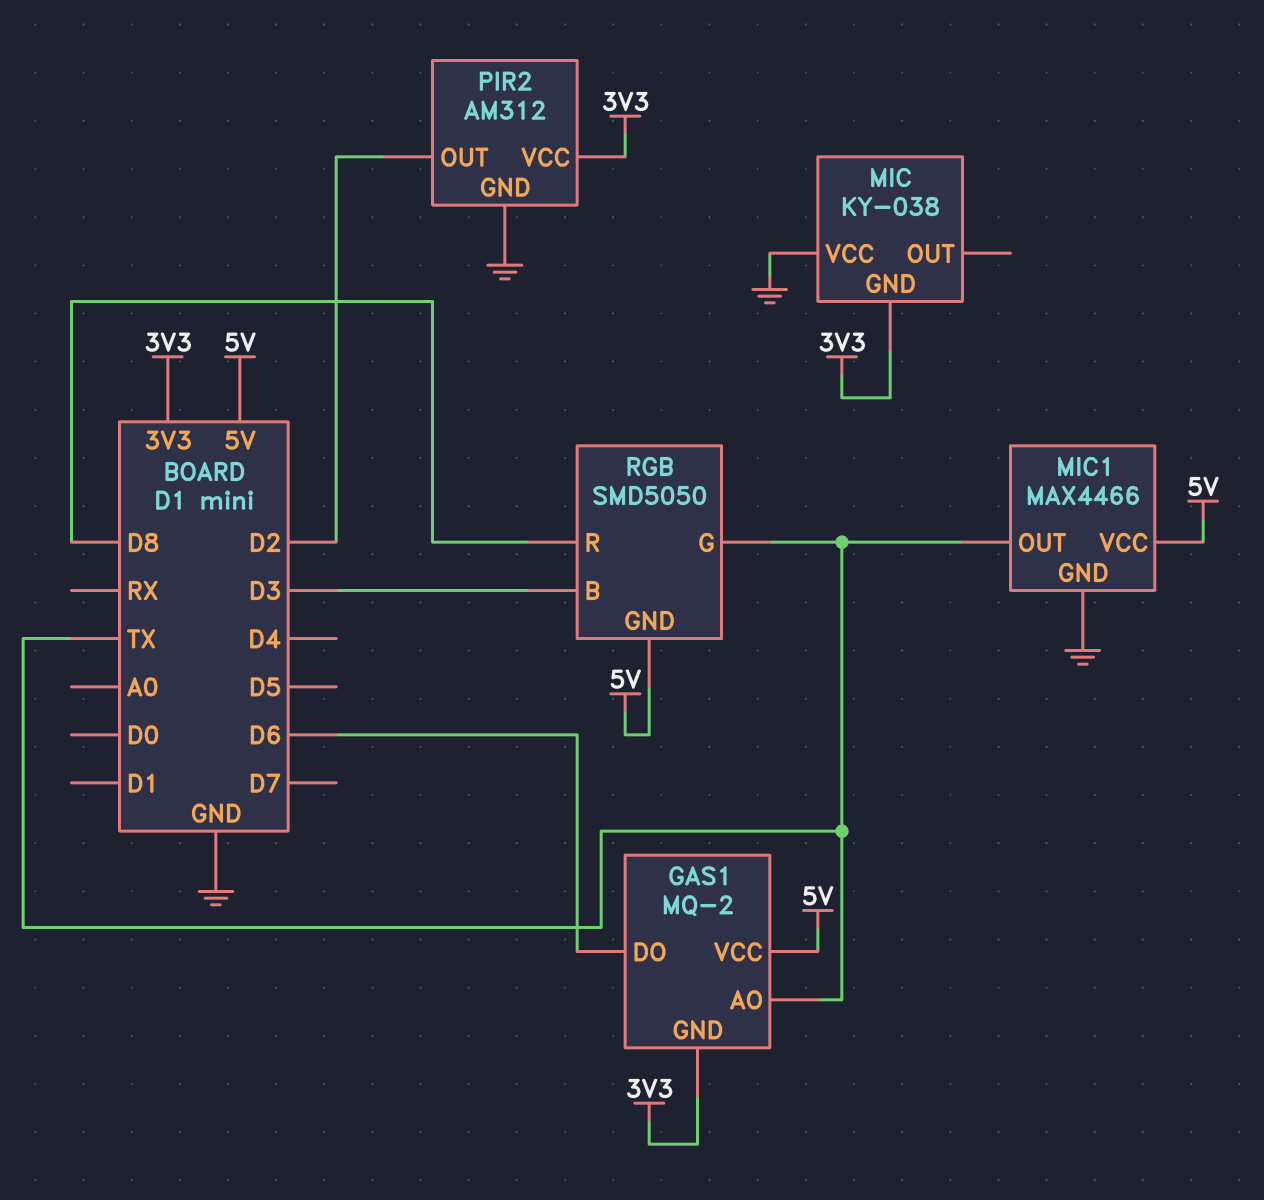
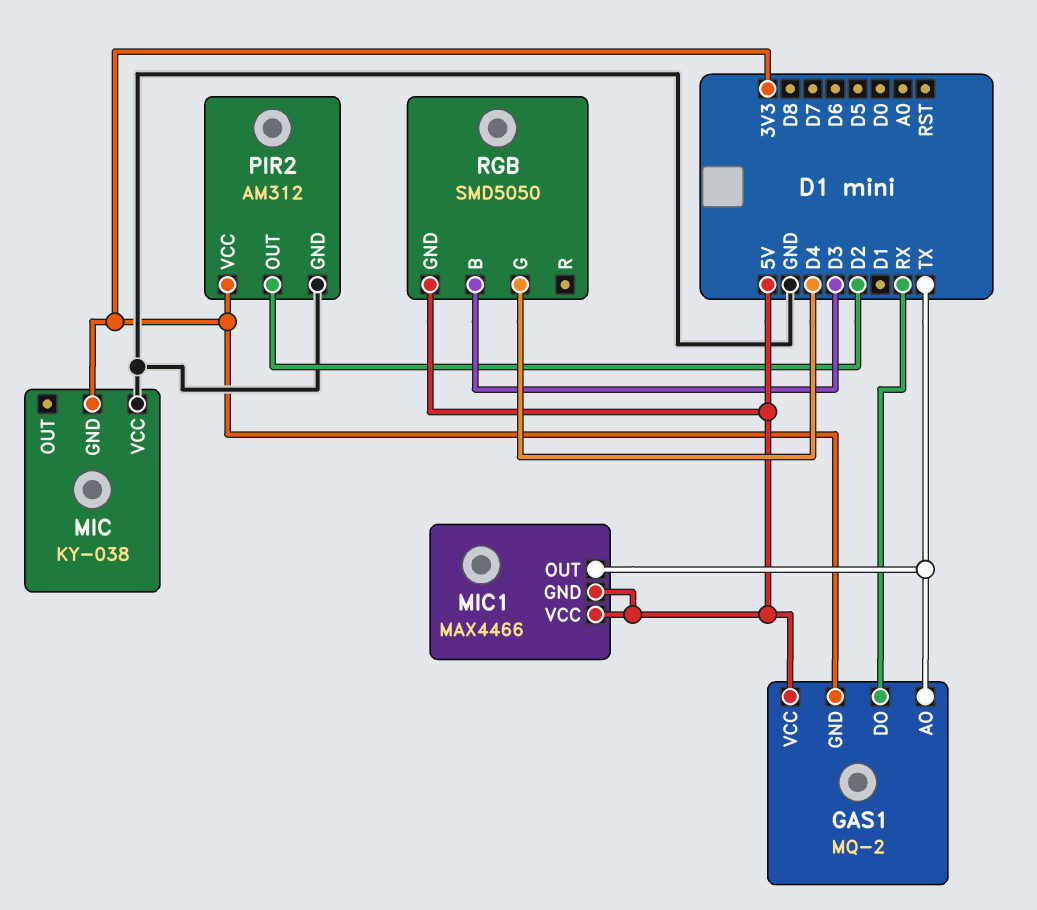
GAS1 pin DO: D6 -> RX
MIC1 pin GND: GND -> 5V
RGB pin G: TX -> D4
RGB pin R: D8 -> none

